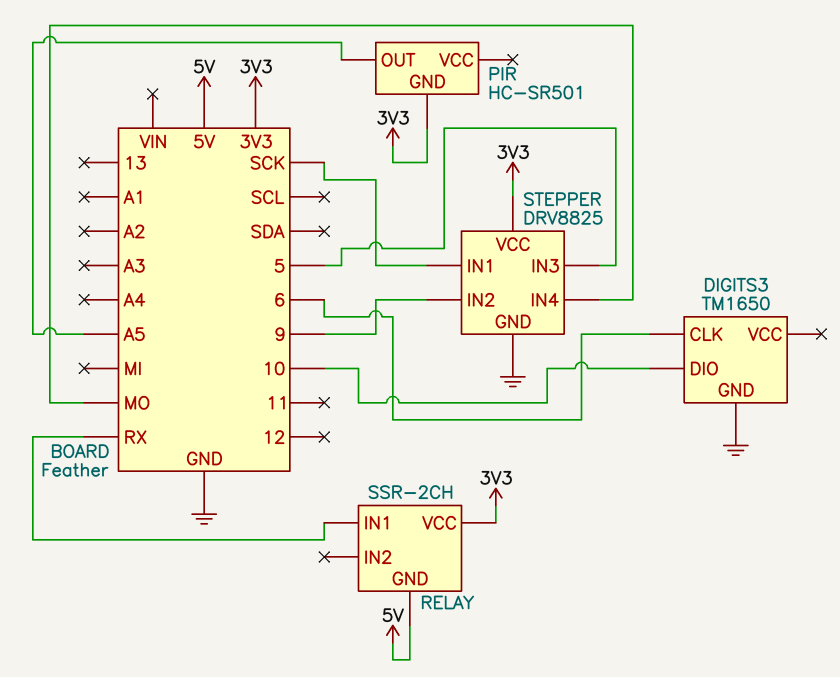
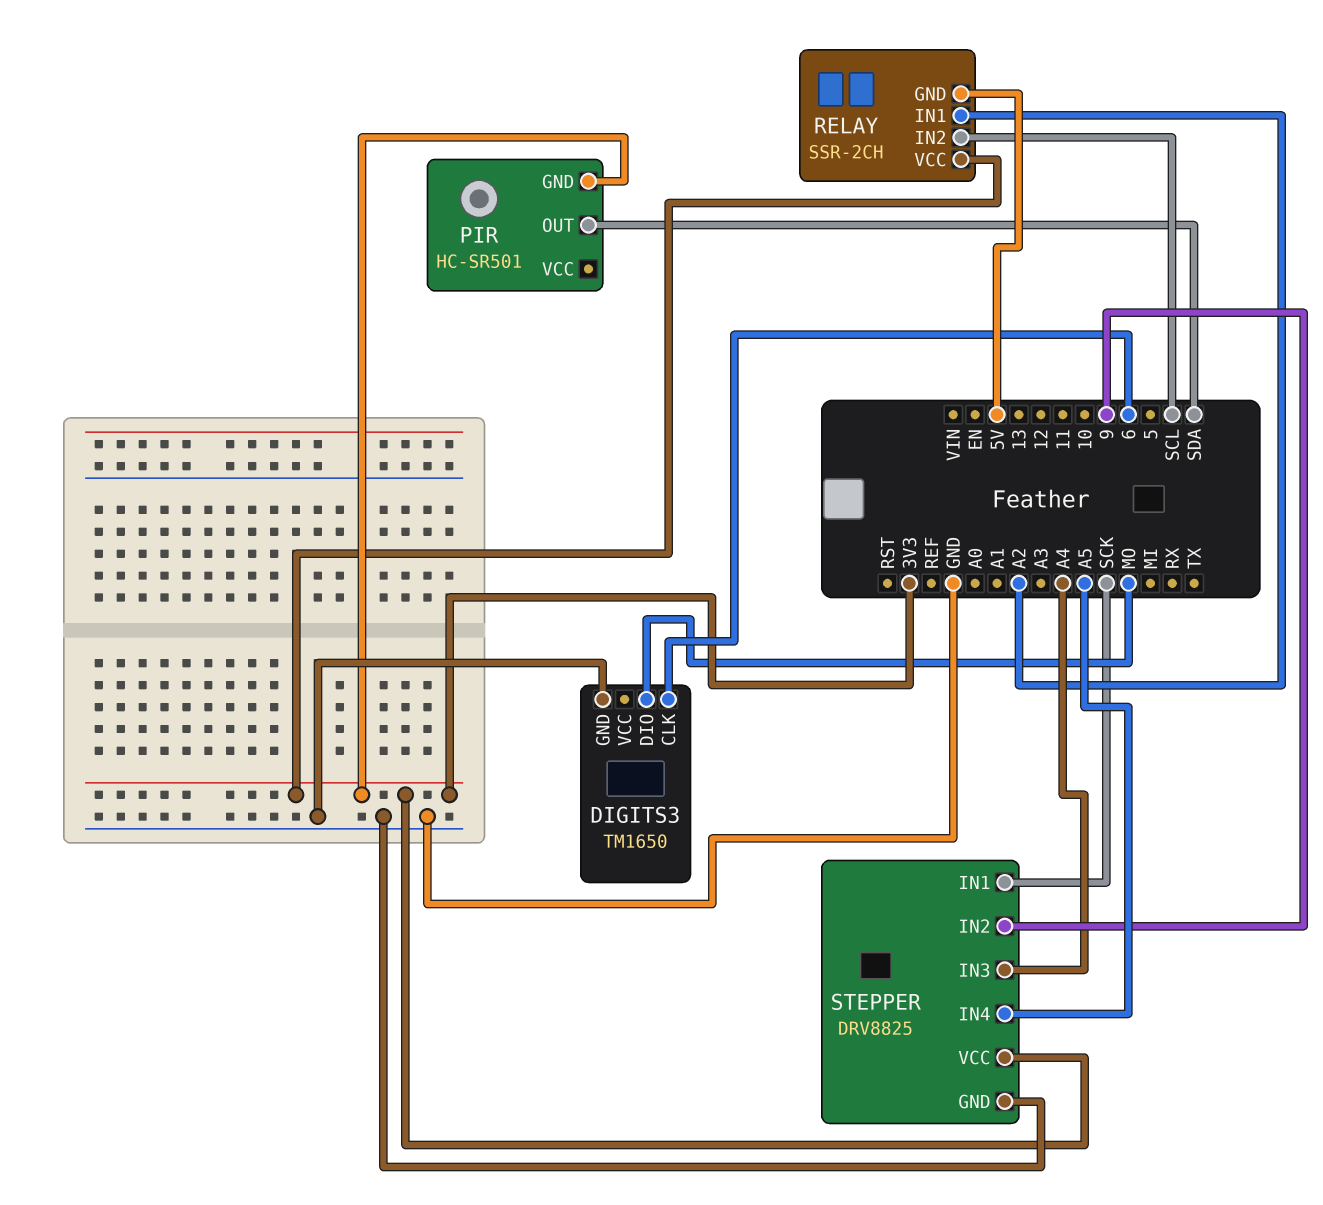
DIGITS3 pin DIO: 10 -> MO
PIR pin OUT: A5 -> SDA
RELAY pin IN1: RX -> A2
RELAY pin IN2: none -> SCL
STEPPER pin IN3: 5 -> A4
STEPPER pin IN4: MO -> A5

